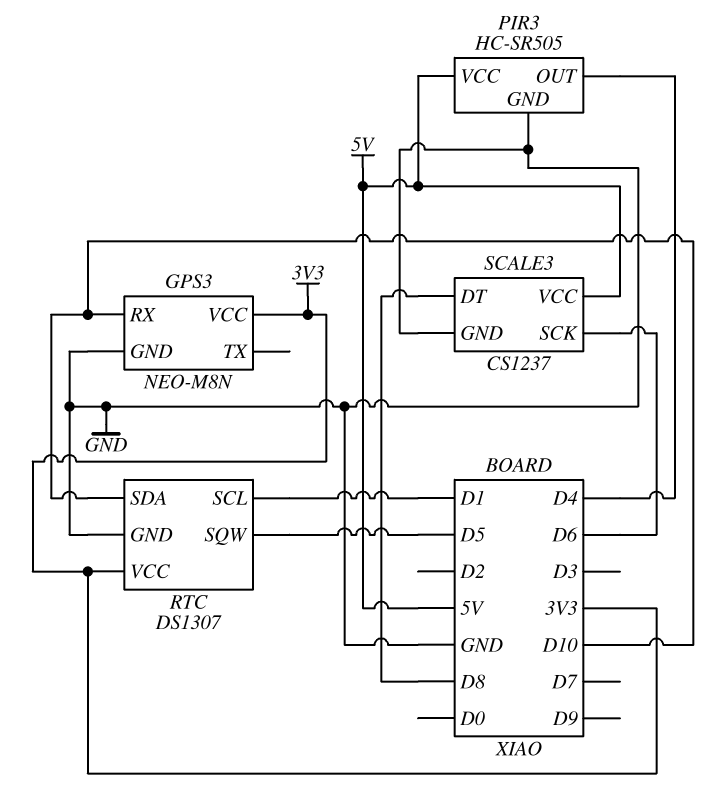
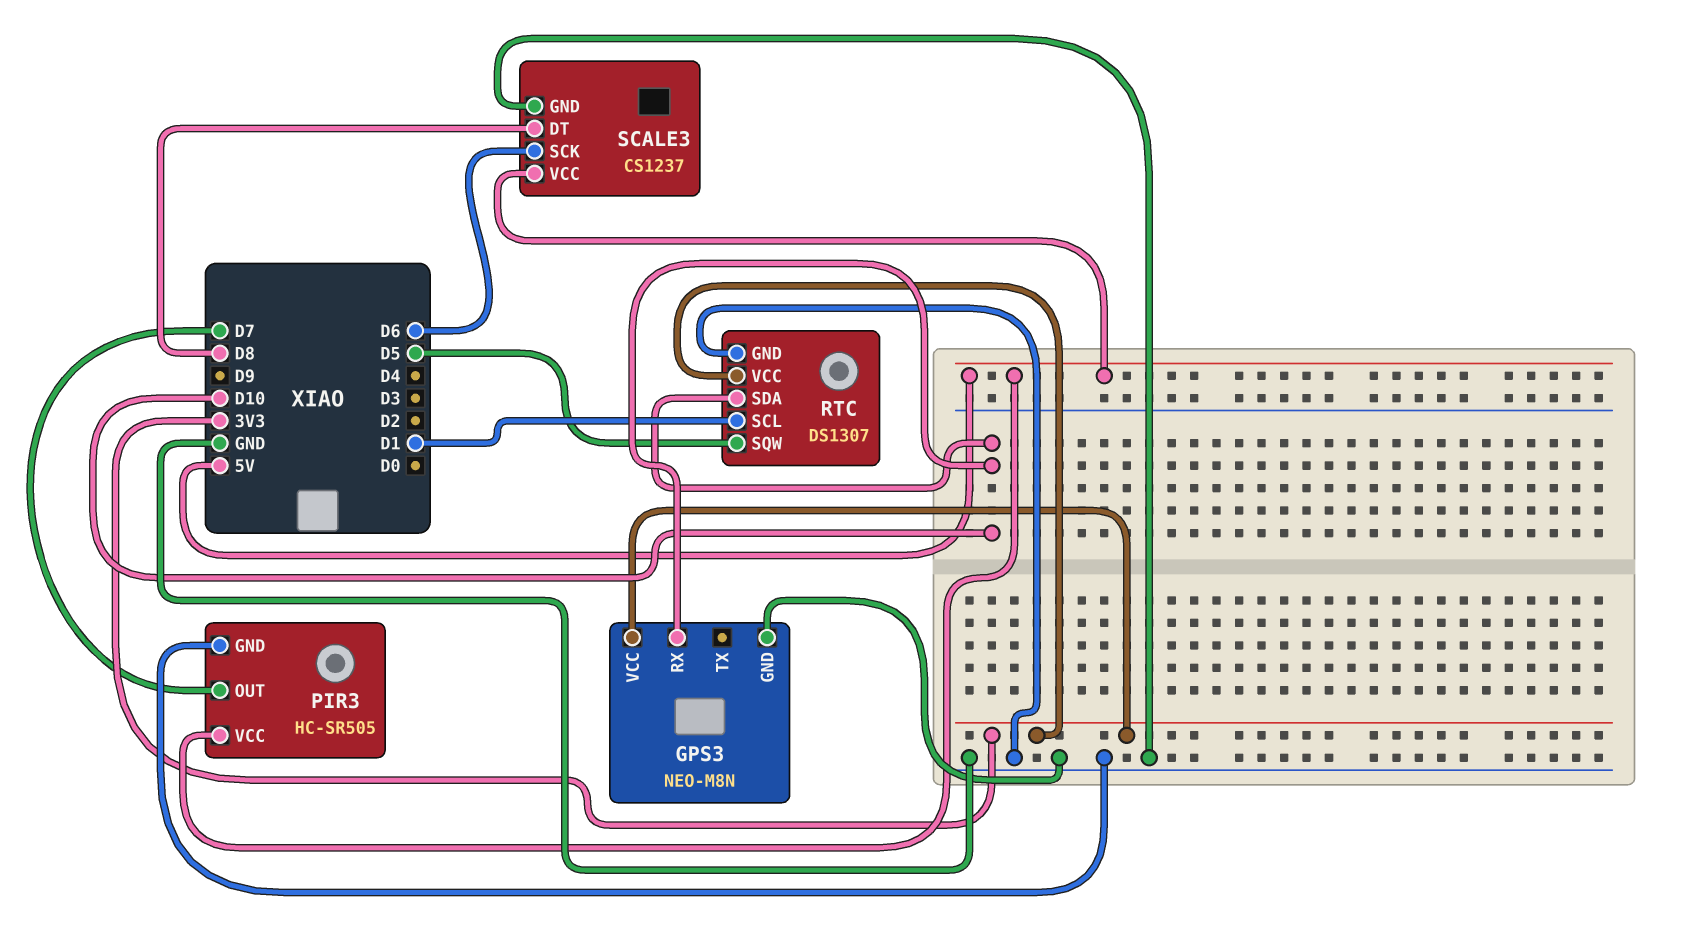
PIR3 pin OUT: D4 -> D7

